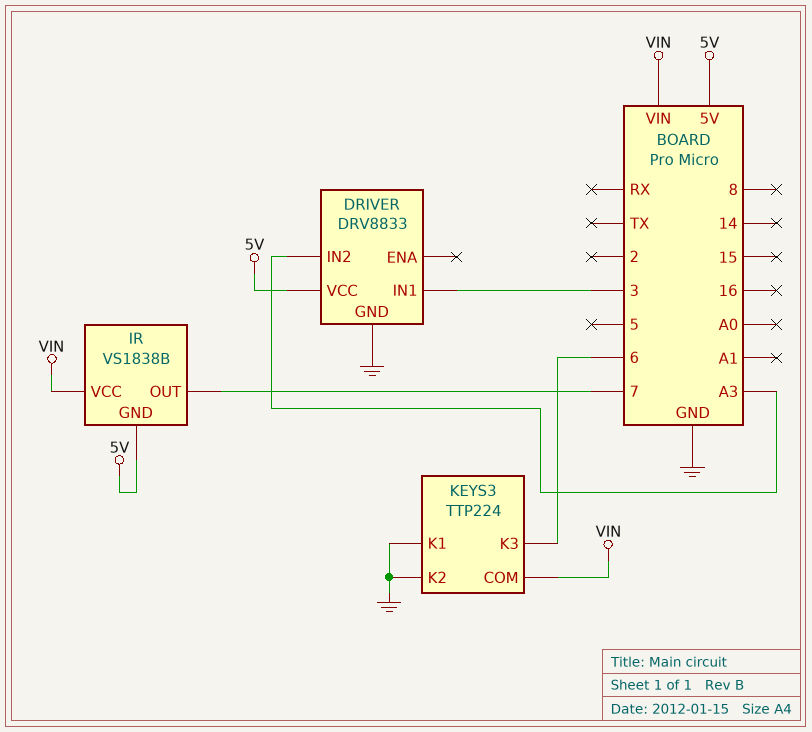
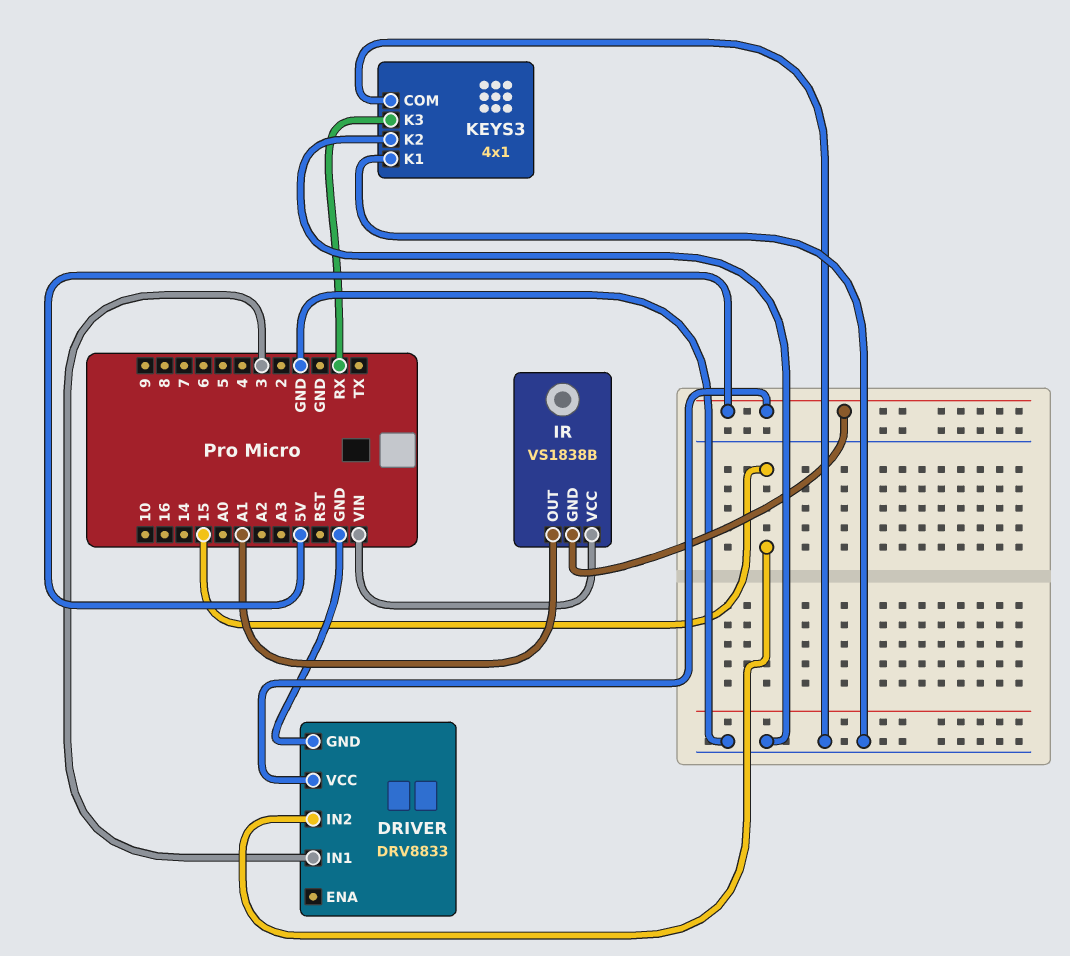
DRIVER pin IN2: A3 -> 15
IR pin OUT: 7 -> A1
KEYS3: TTP224 -> 4x1
KEYS3 pin COM: VIN -> GND
KEYS3 pin K3: 6 -> RX

